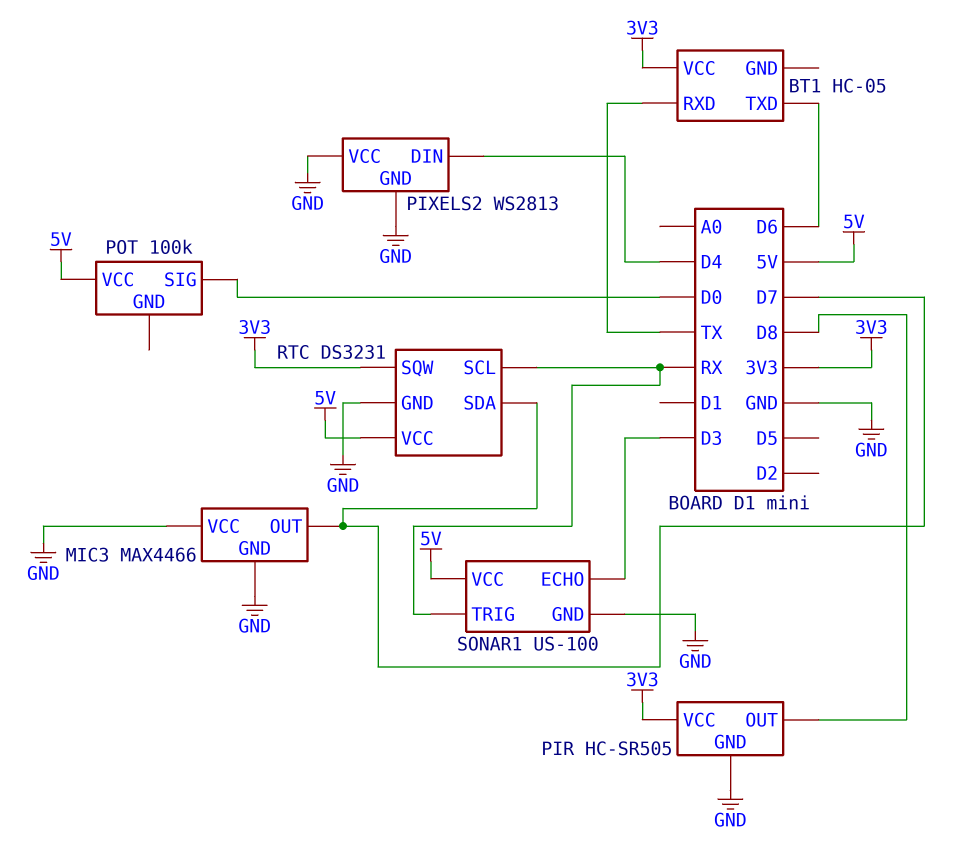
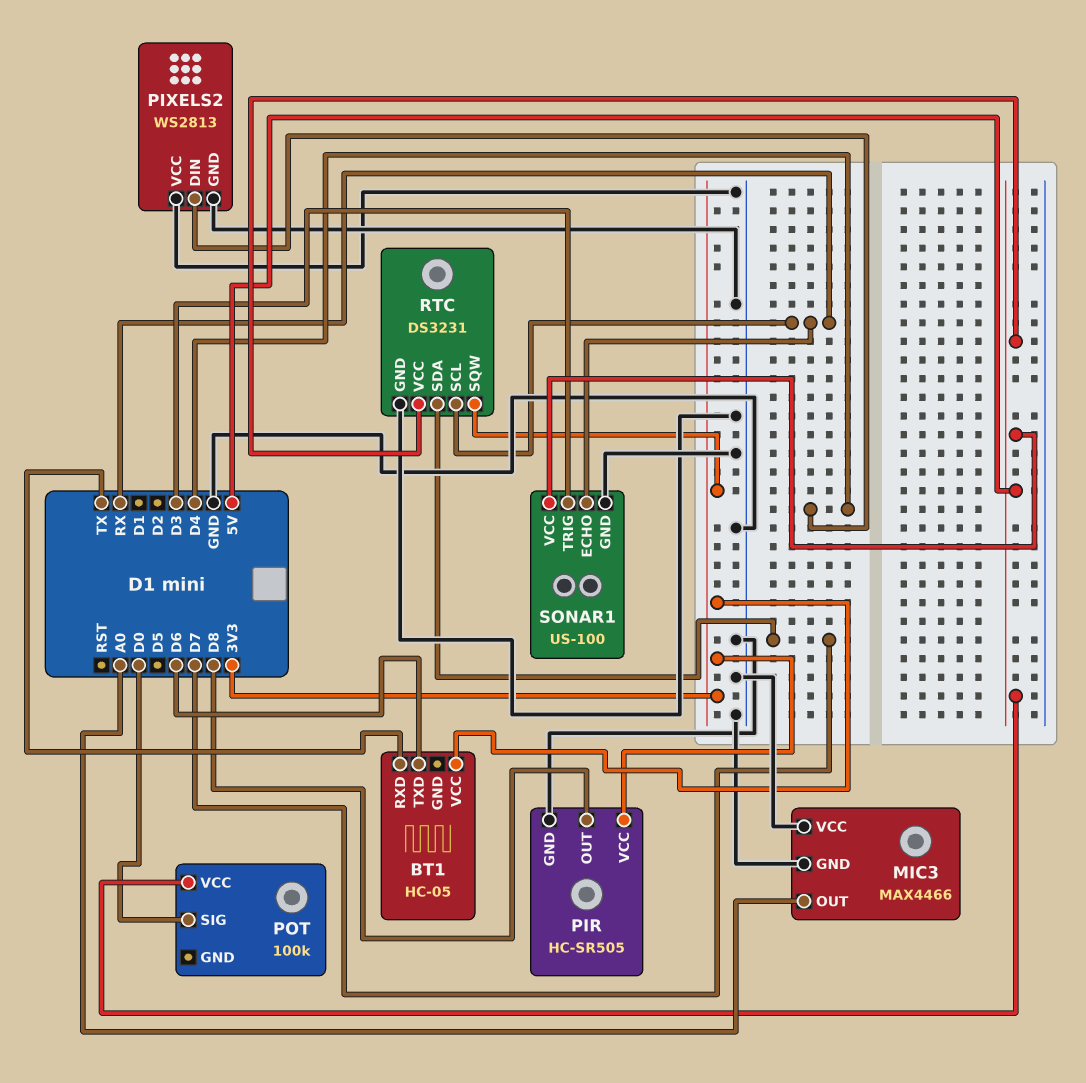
MIC3 pin OUT: D7 -> A0
SONAR1 pin ECHO: D3 -> RX
SONAR1 pin TRIG: RX -> D3

